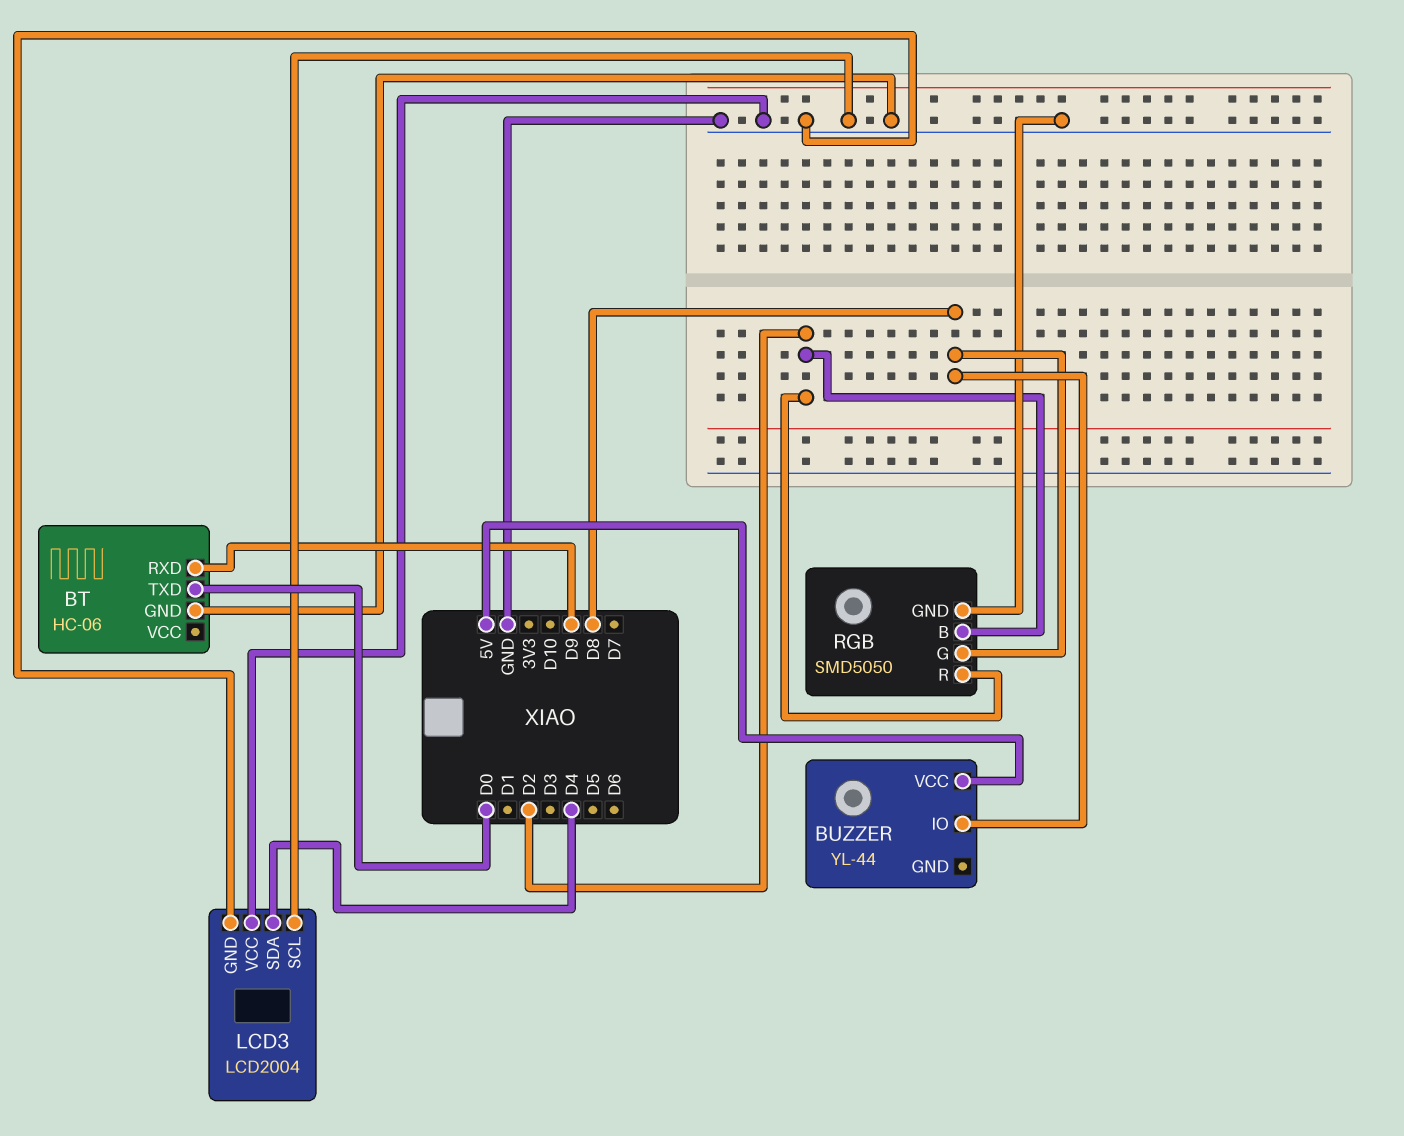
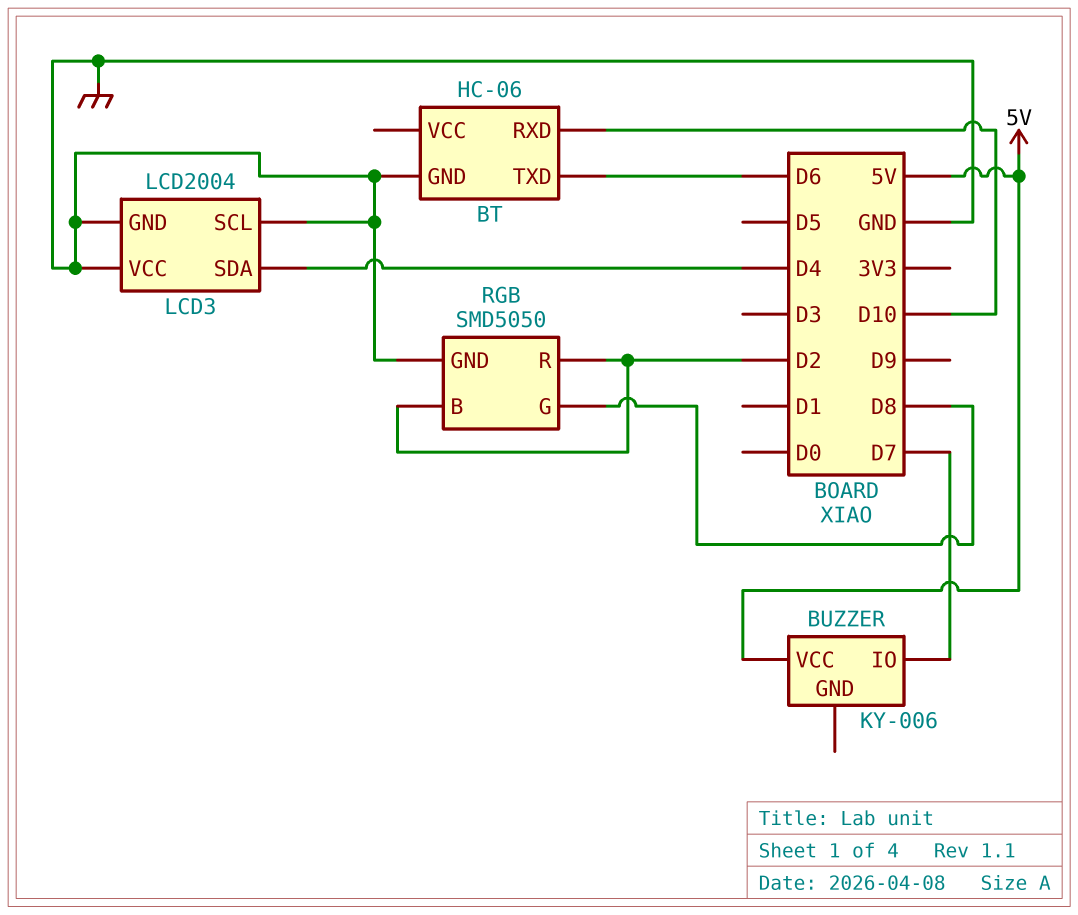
BT pin RXD: D9 -> D10
BT pin TXD: D0 -> D6
BUZZER: YL-44 -> KY-006
BUZZER pin IO: D8 -> D7

